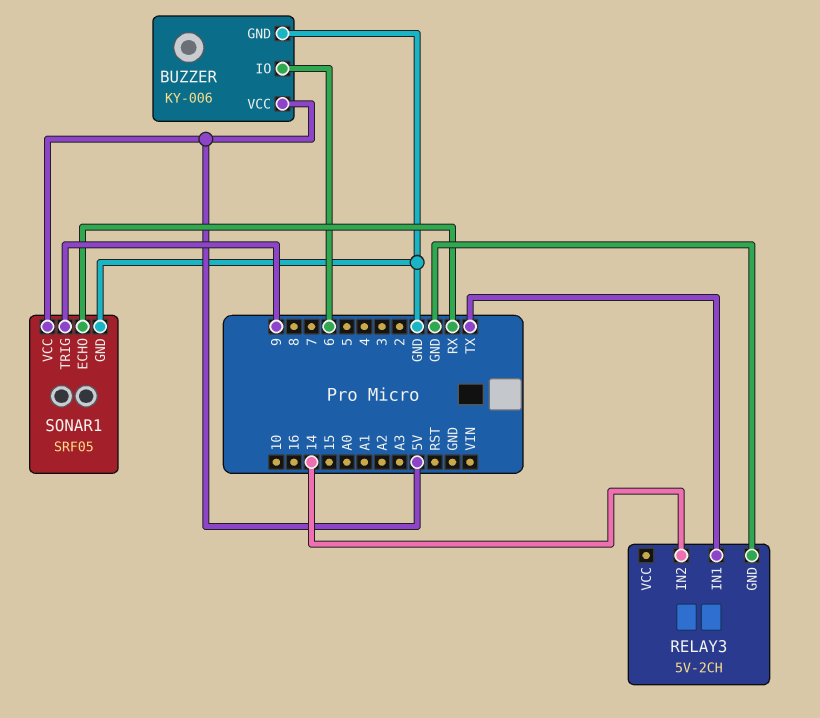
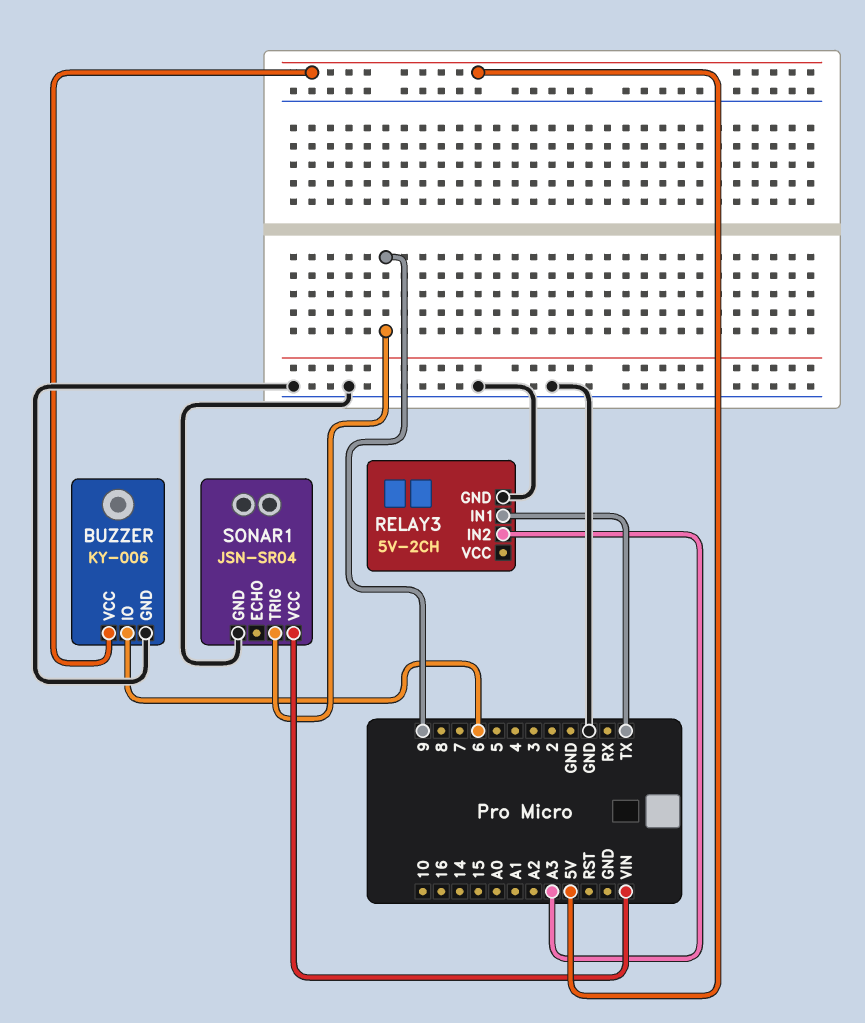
RELAY3 pin IN2: 14 -> A3
SONAR1: SRF05 -> JSN-SR04
SONAR1 pin ECHO: RX -> none
SONAR1 pin VCC: 5V -> VIN

